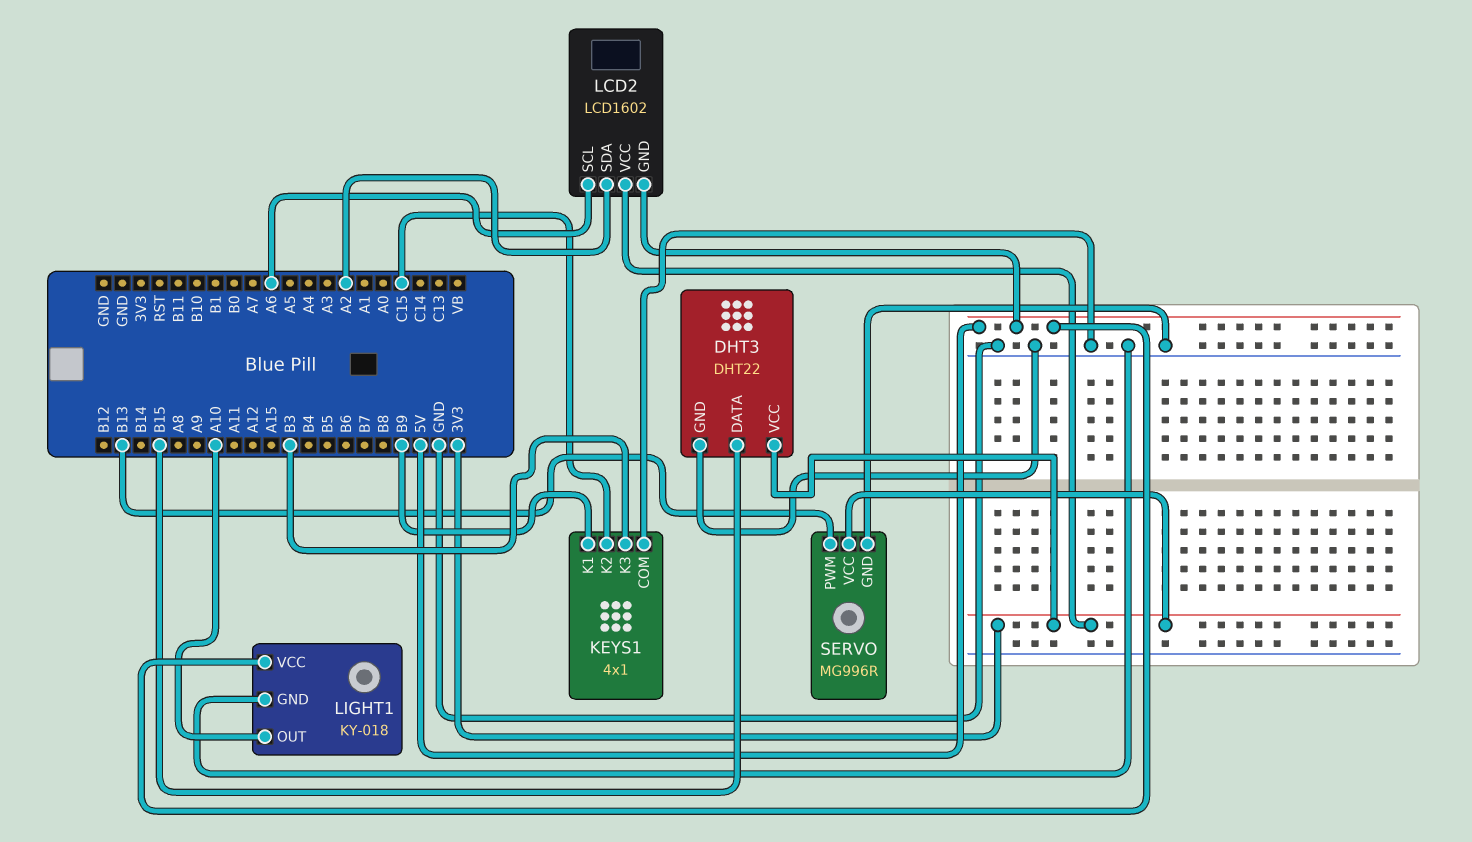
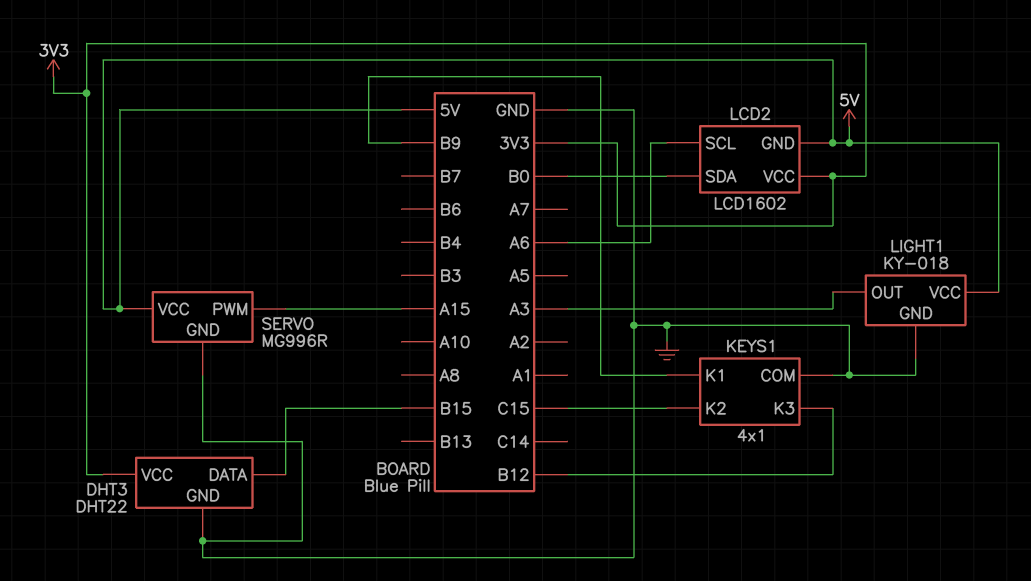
KEYS1 pin K3: B3 -> B12
LCD2 pin SDA: A2 -> B0
LIGHT1 pin OUT: A10 -> A3
SERVO pin PWM: B13 -> A15
SERVO pin VCC: 3V3 -> 5V

